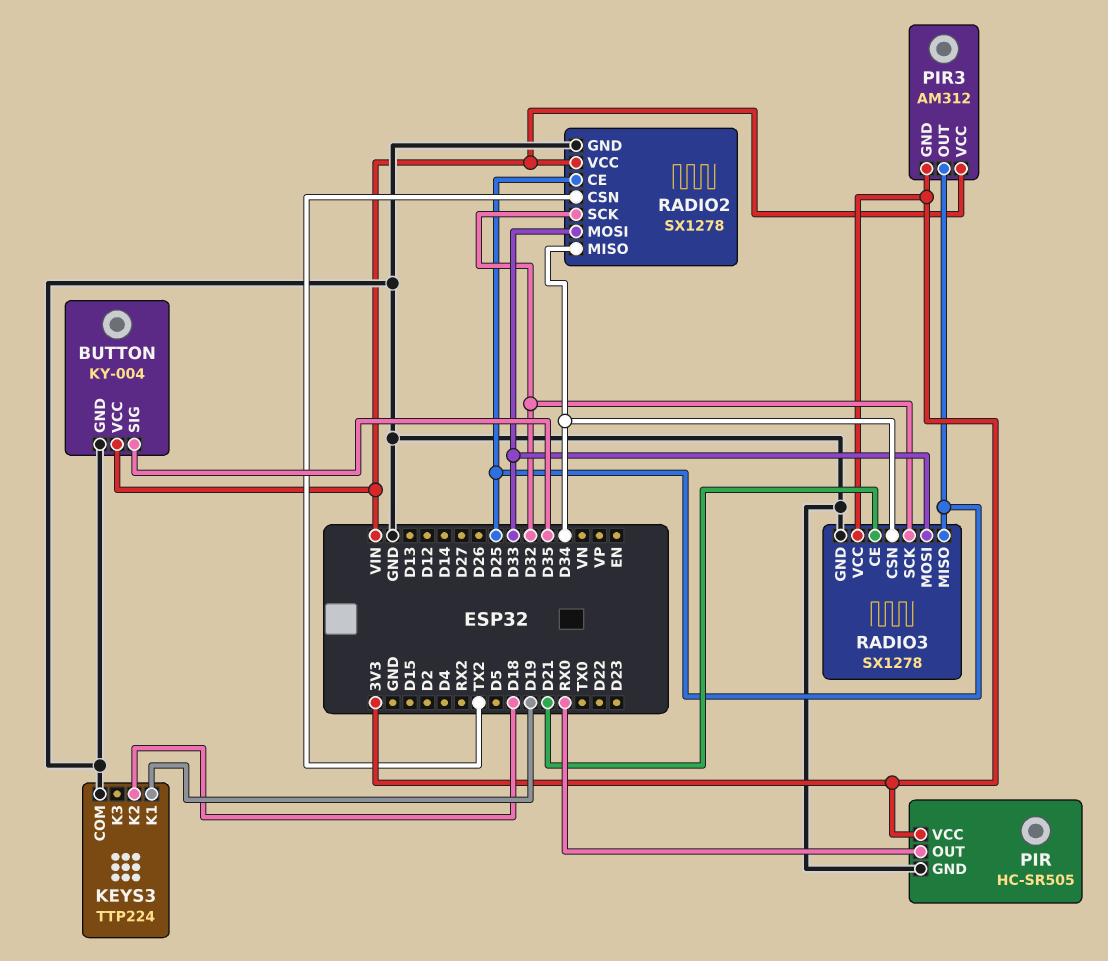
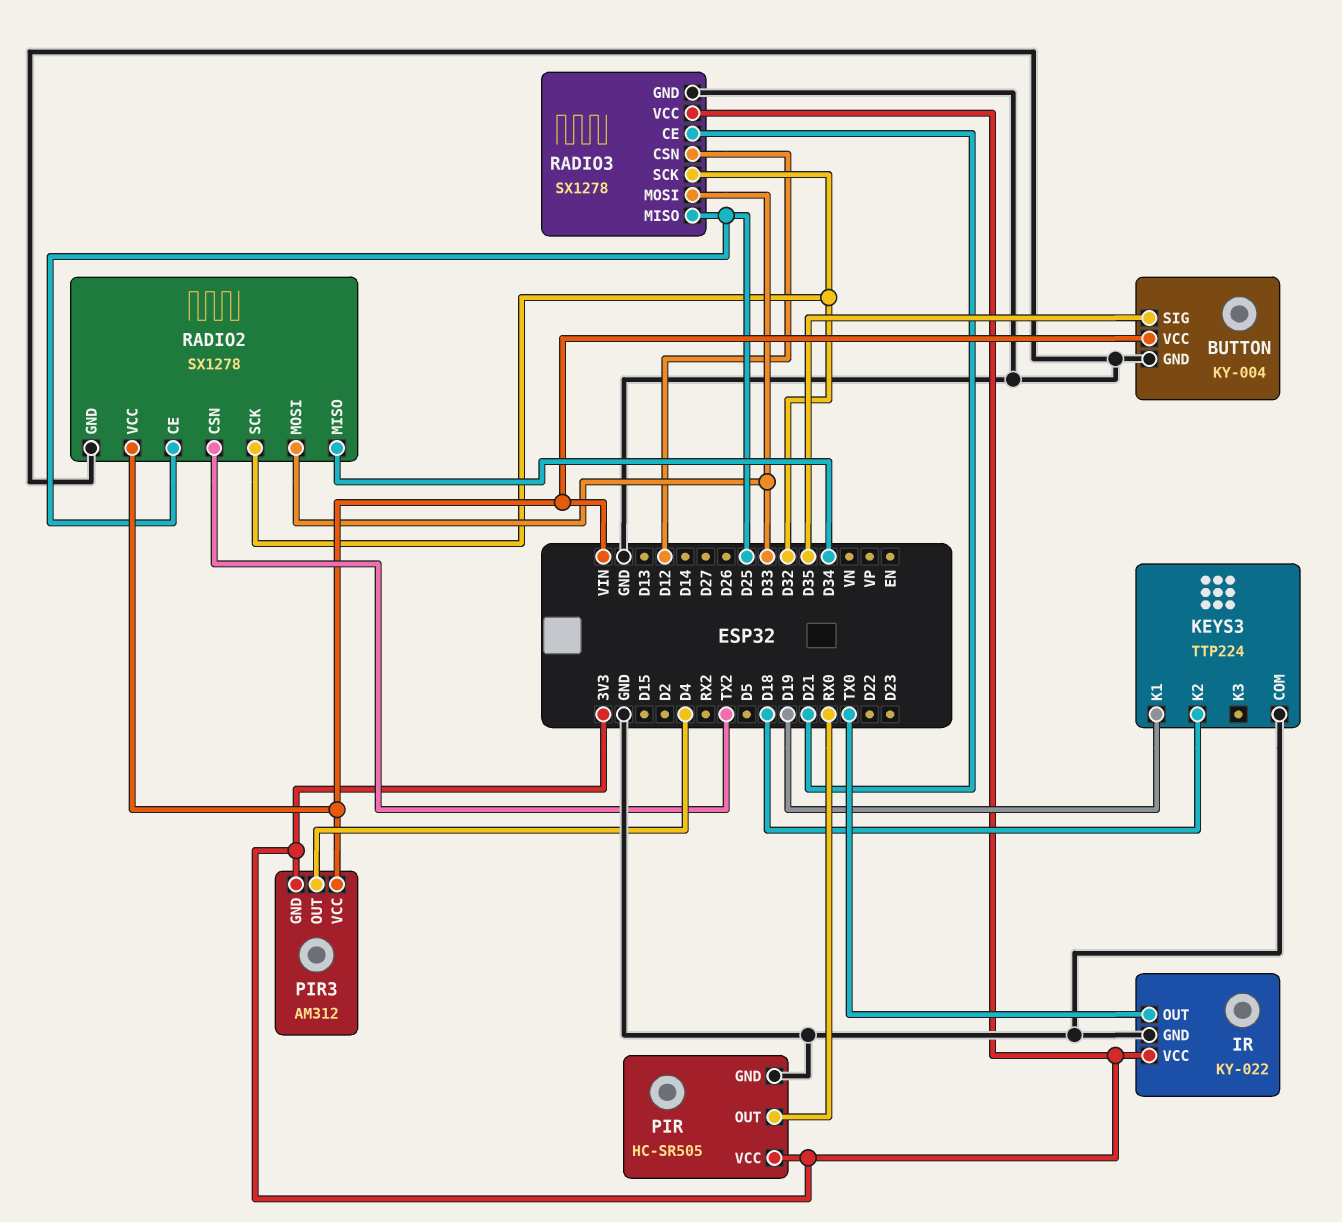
IR: none -> KY-022
IR pin GND: none -> GND
IR pin OUT: none -> TX0
IR pin VCC: none -> 3V3
PIR3 pin OUT: D25 -> D4
RADIO3 pin CSN: D34 -> D12

